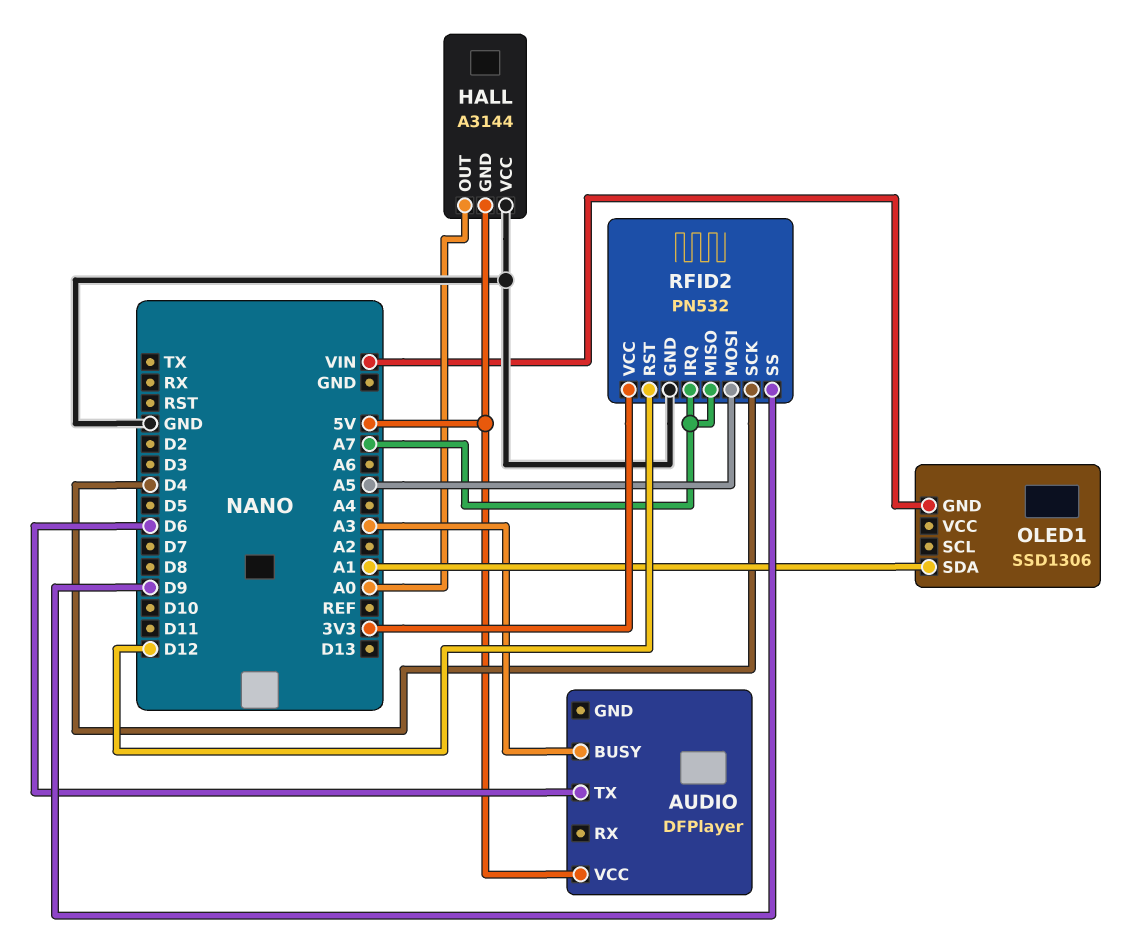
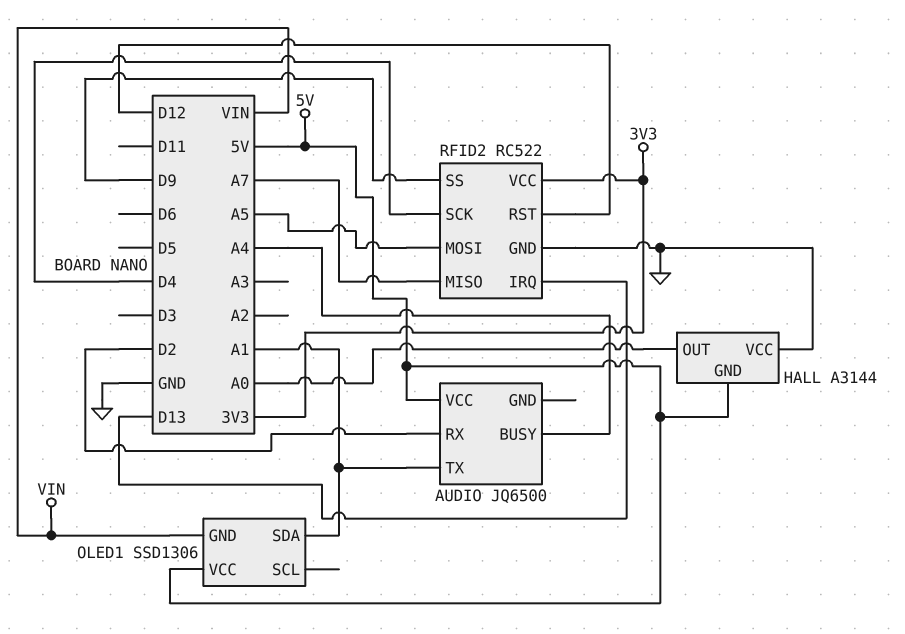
AUDIO: DFPlayer -> JQ6500
AUDIO pin BUSY: A3 -> A4
AUDIO pin RX: none -> D2
AUDIO pin TX: D6 -> A1
OLED1 pin VCC: none -> 5V
RFID2: PN532 -> RC522
RFID2 pin IRQ: A7 -> D13

